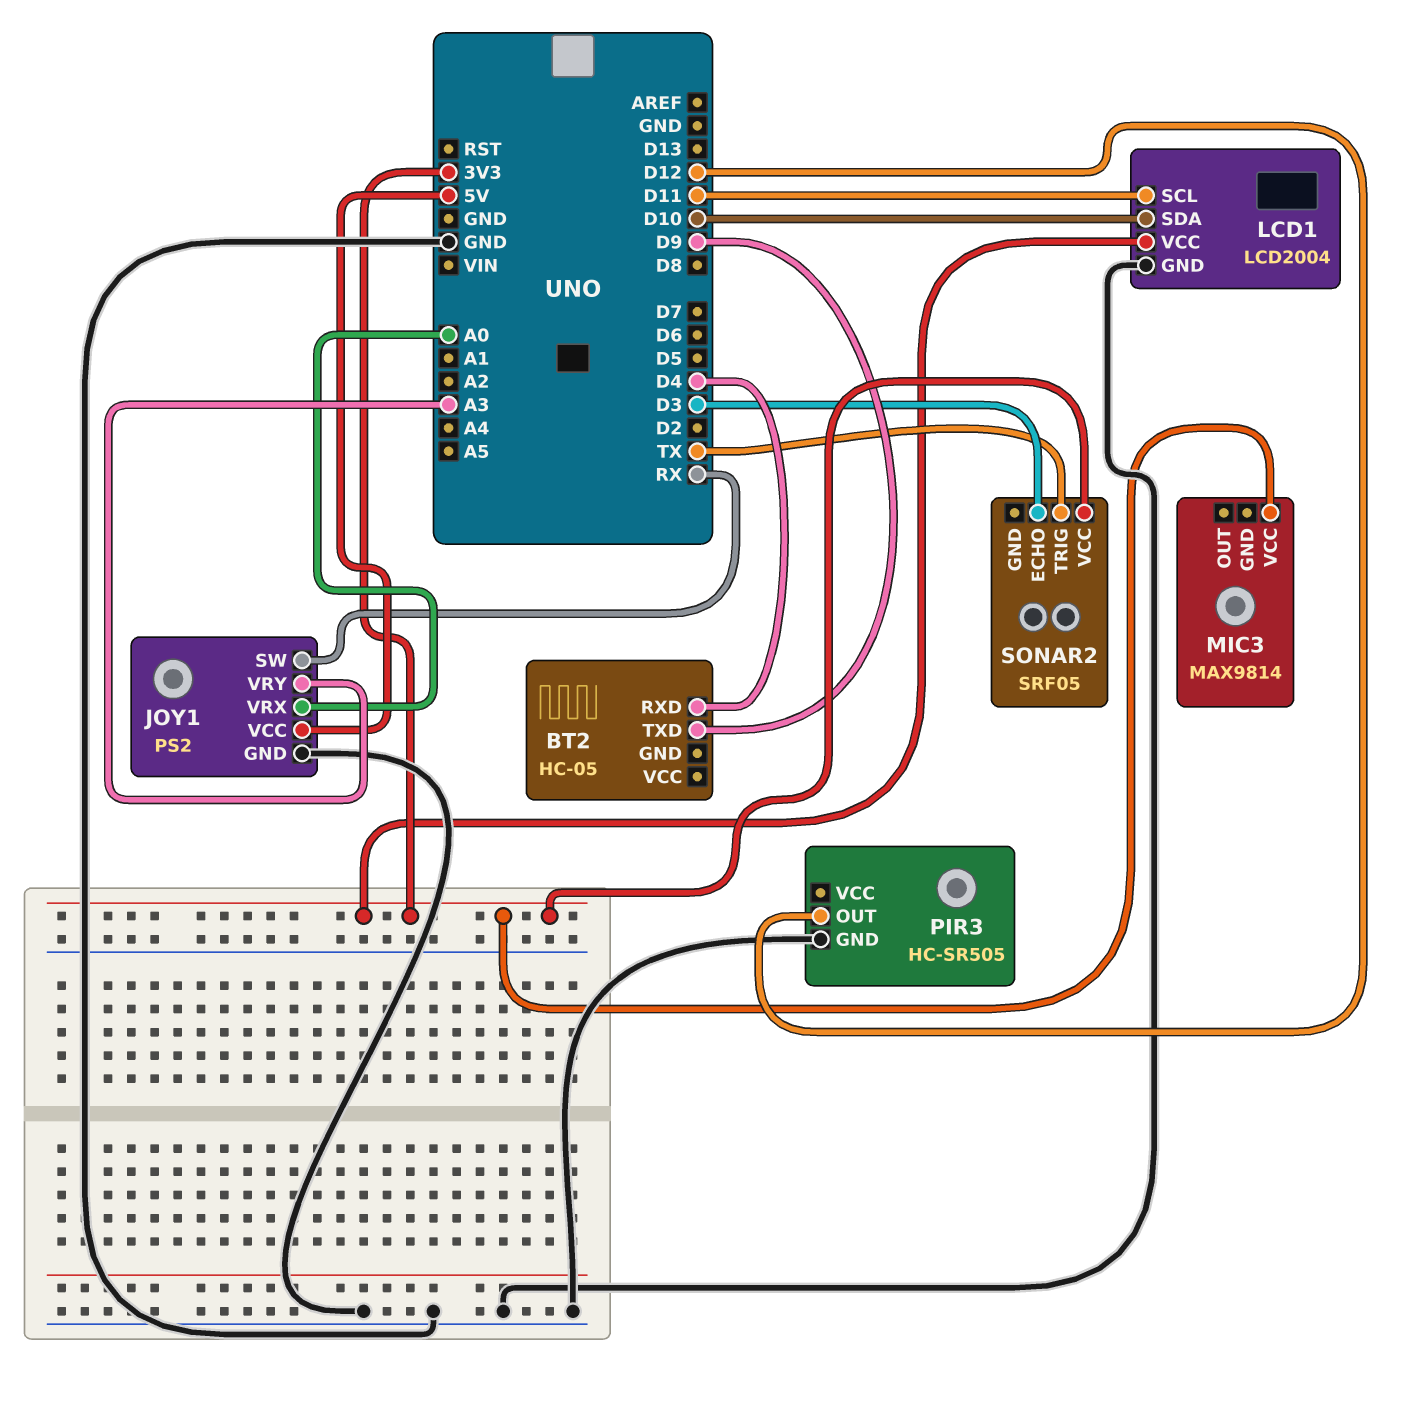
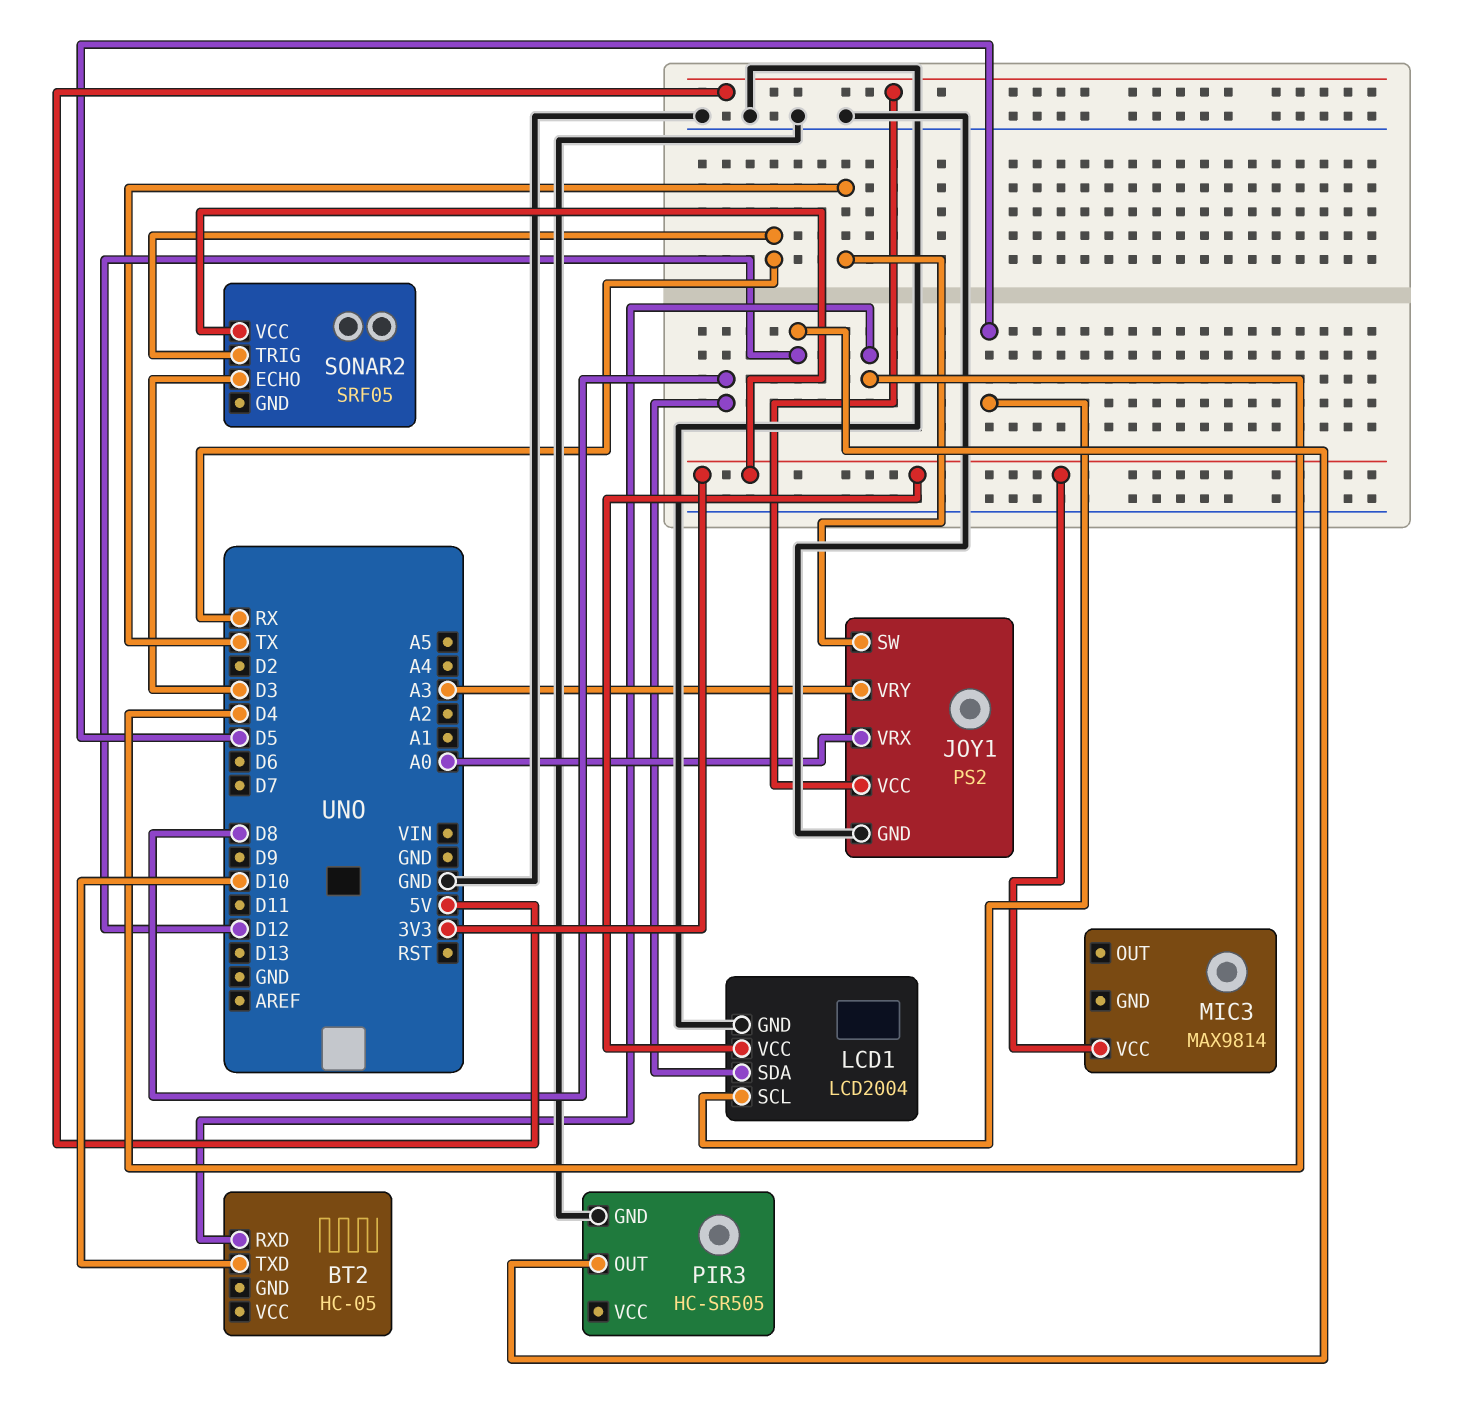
BT2 pin TXD: D9 -> D10
JOY1 pin SW: RX -> TX
LCD1 pin SCL: D11 -> D5
LCD1 pin SDA: D10 -> D8
SONAR2 pin TRIG: TX -> RX

